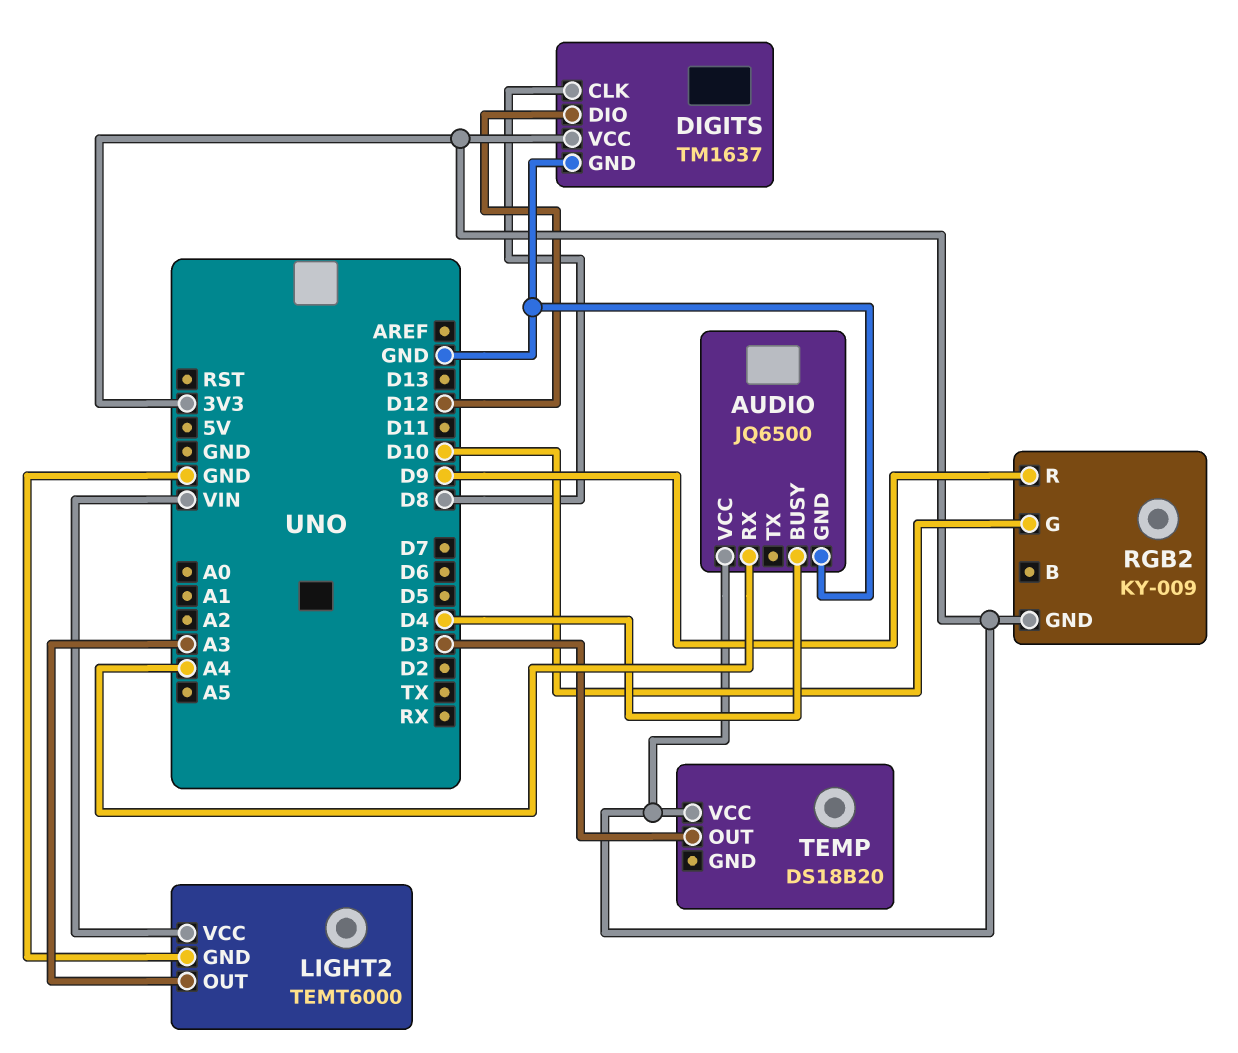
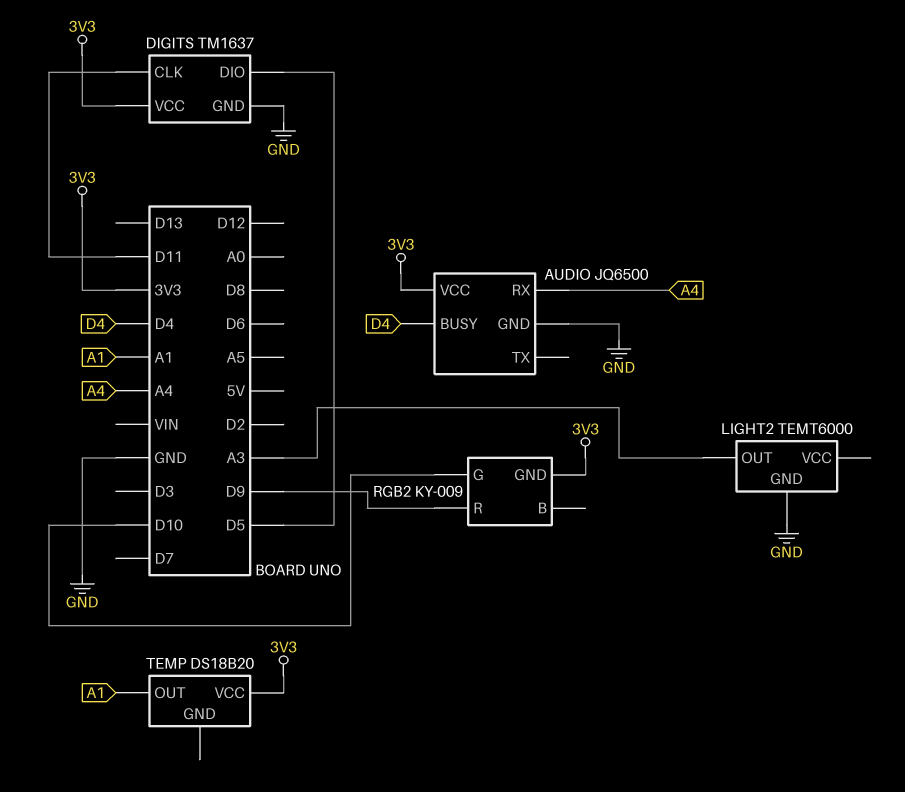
DIGITS pin CLK: D8 -> D11
DIGITS pin DIO: D12 -> D5
LIGHT2 pin VCC: VIN -> none
TEMP pin OUT: D3 -> A1

